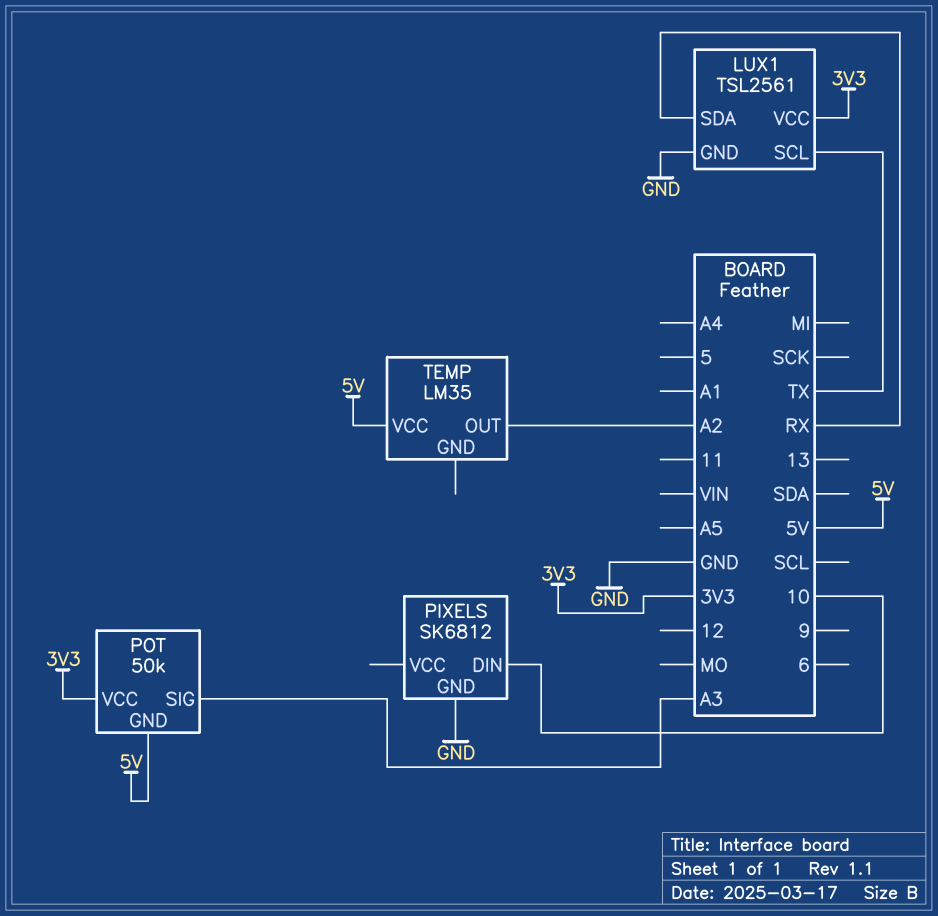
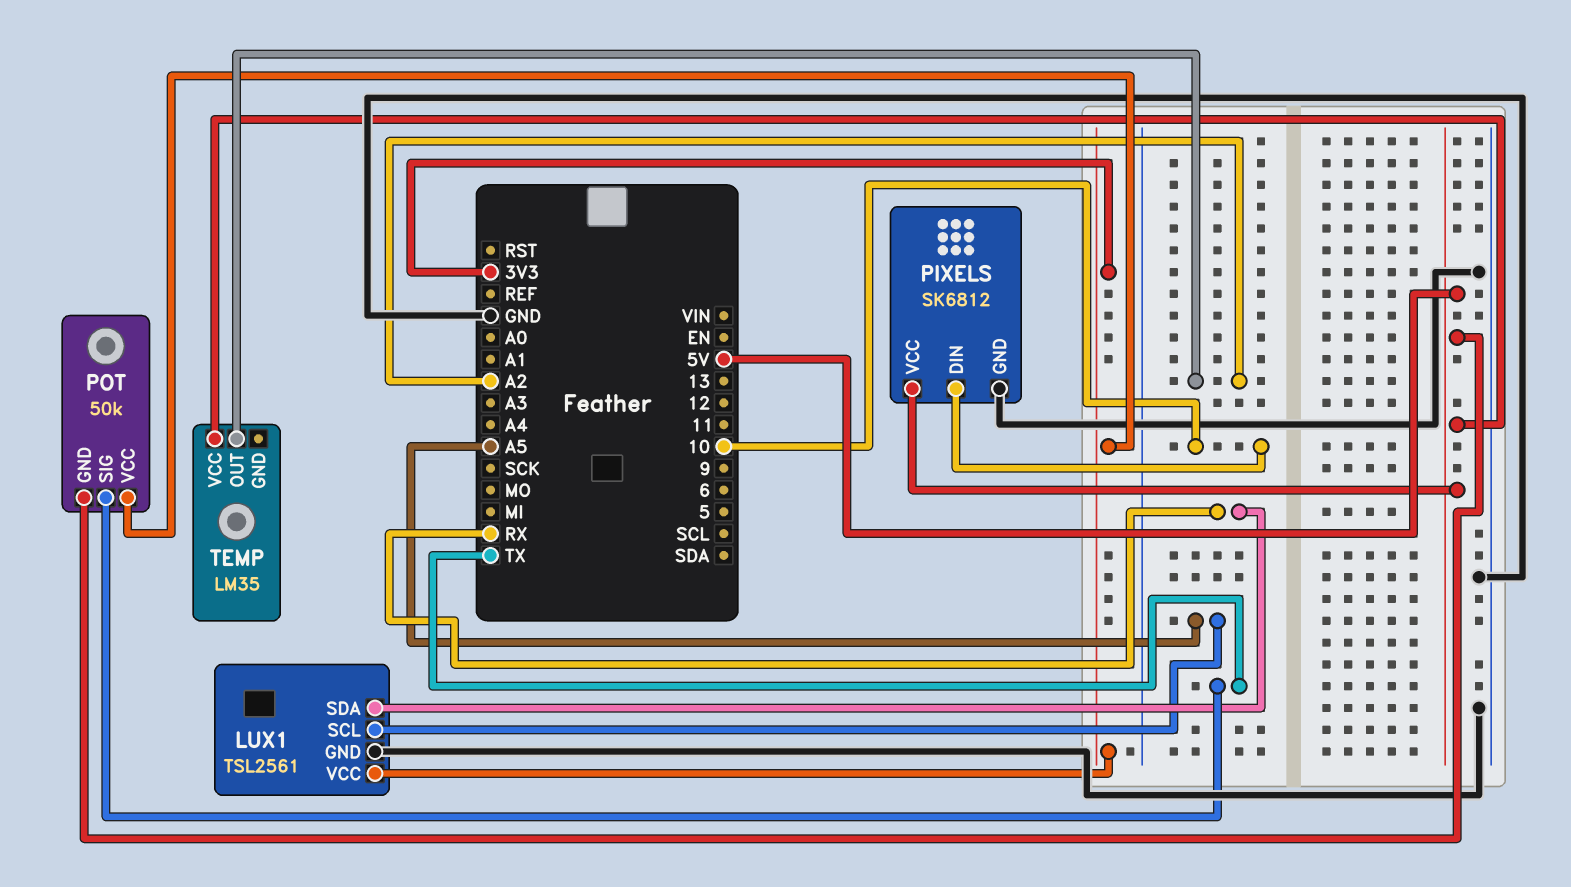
LUX1 pin SCL: TX -> A5
PIXELS pin VCC: none -> 5V
POT pin SIG: A3 -> TX

